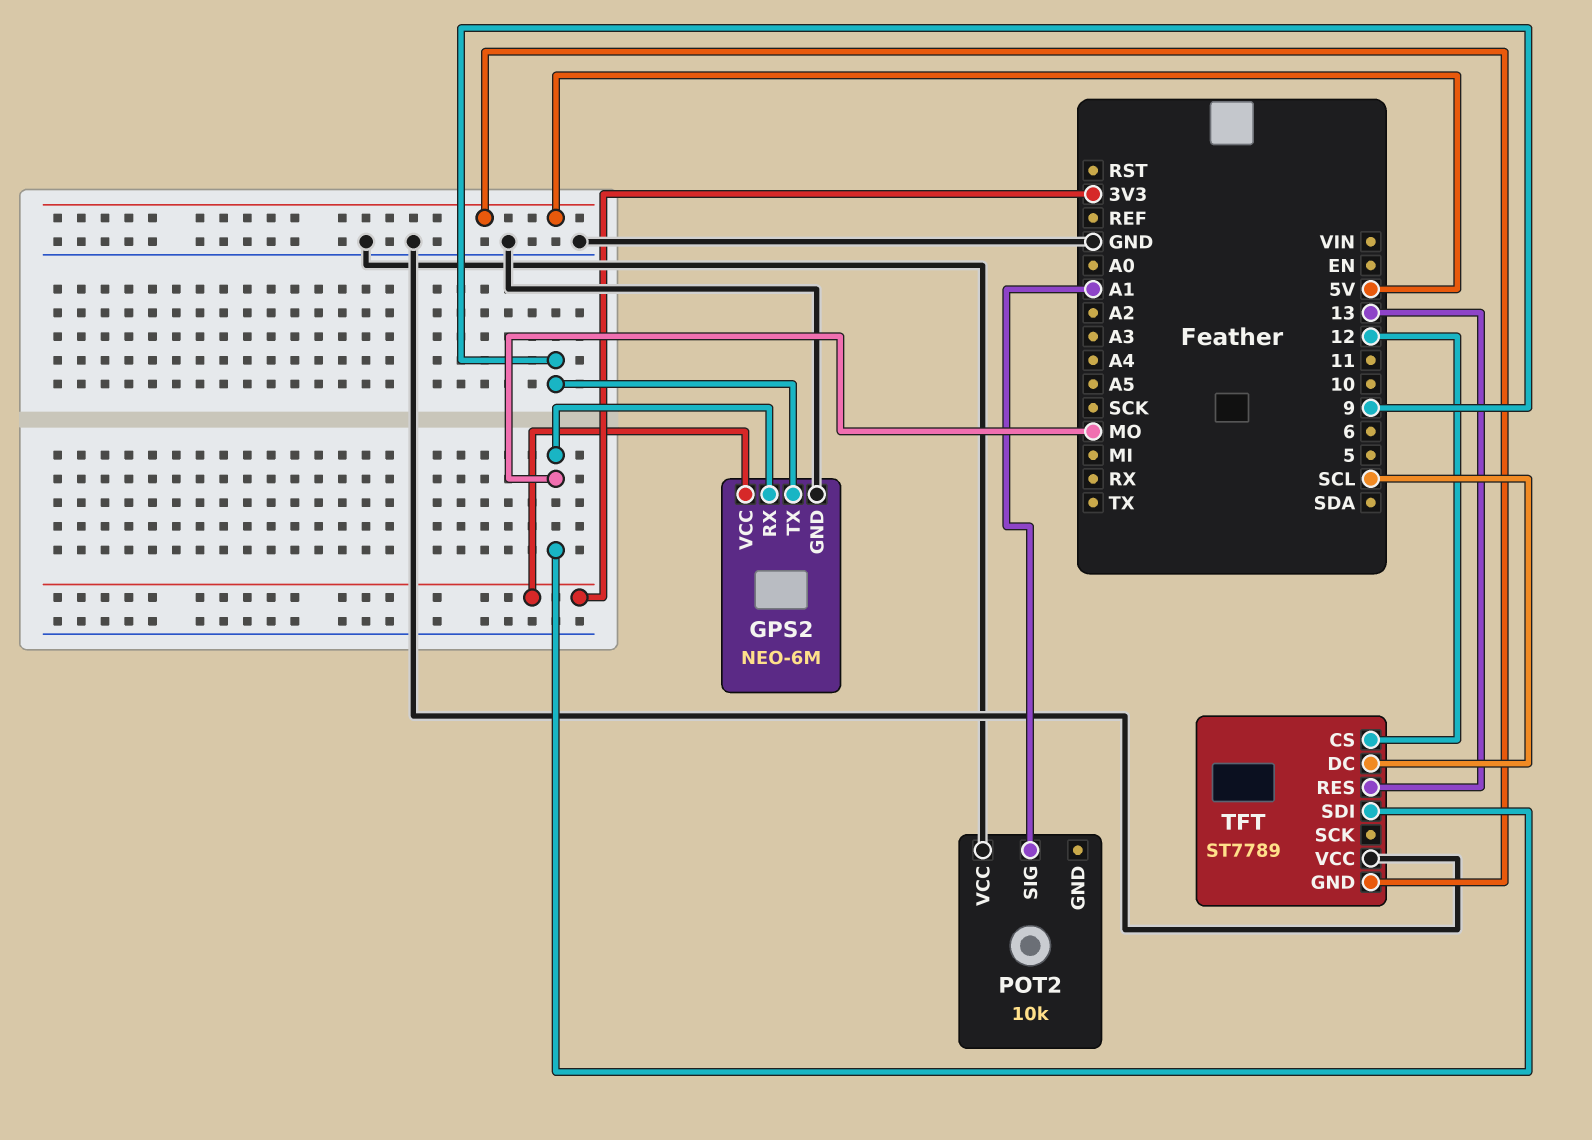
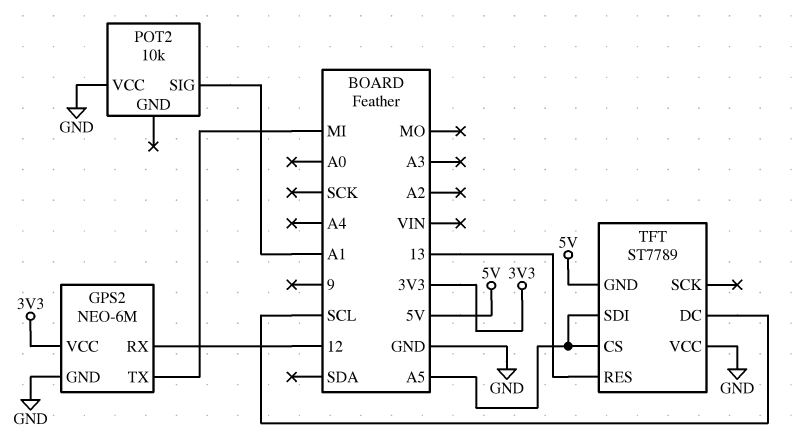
GPS2 pin RX: MO -> 12
GPS2 pin TX: 9 -> MI
TFT pin CS: 12 -> A5
TFT pin SDI: MO -> A5

